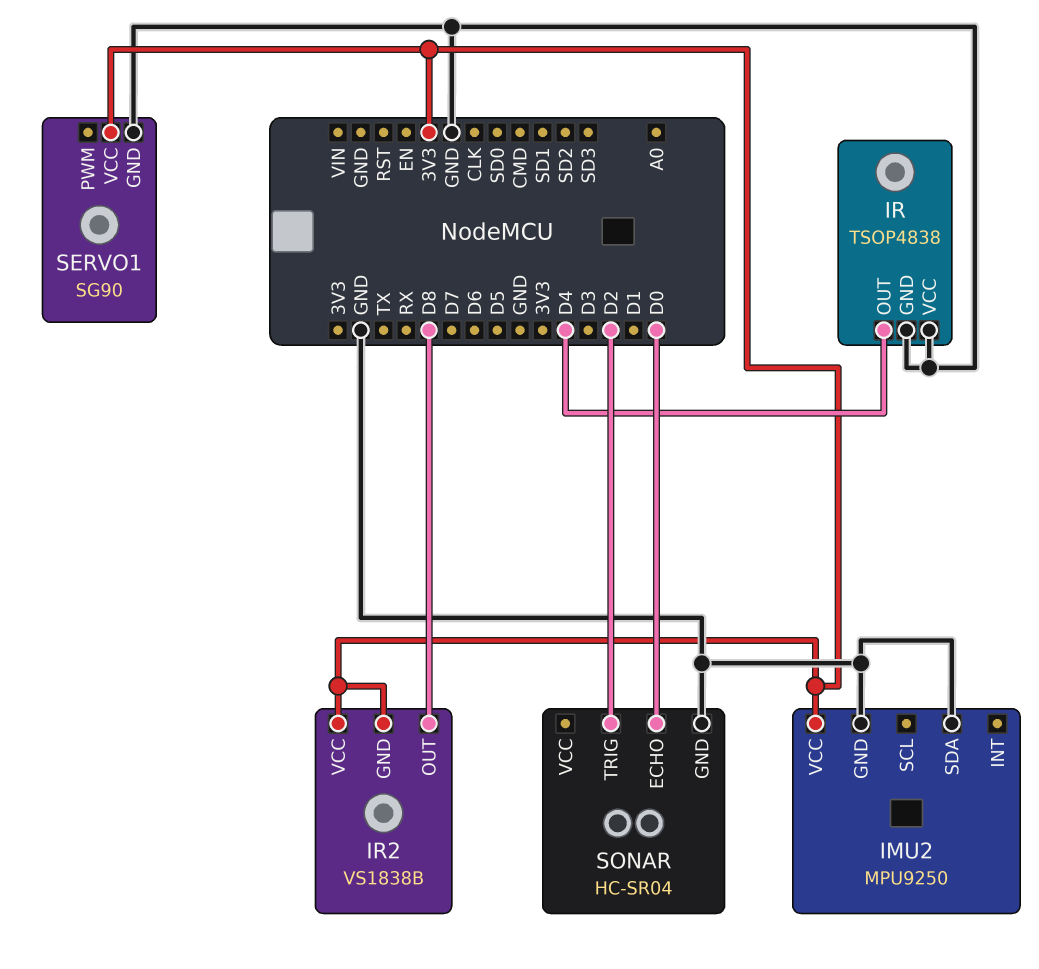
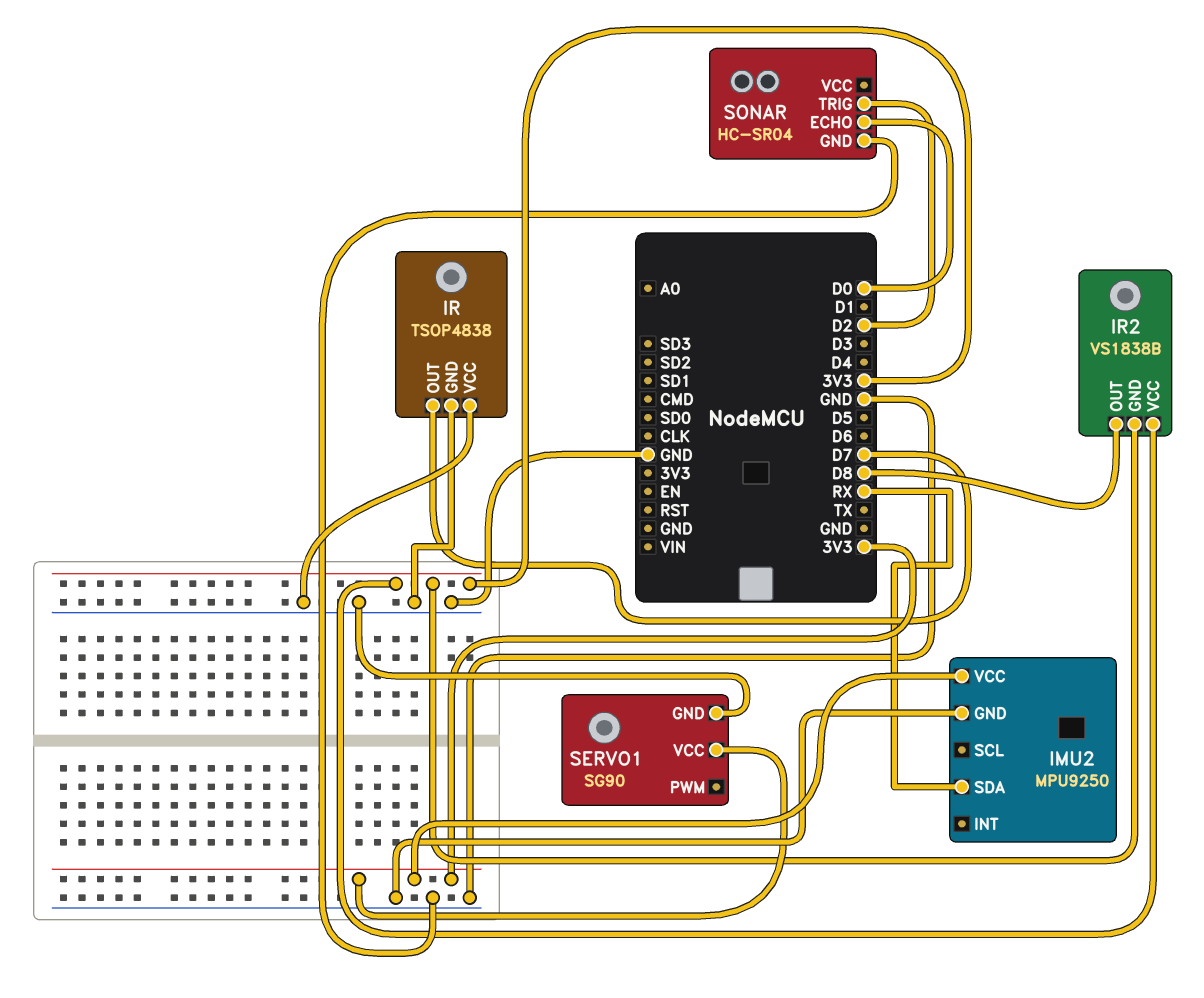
IMU2 pin SDA: GND -> RX
IR pin OUT: D4 -> D7

